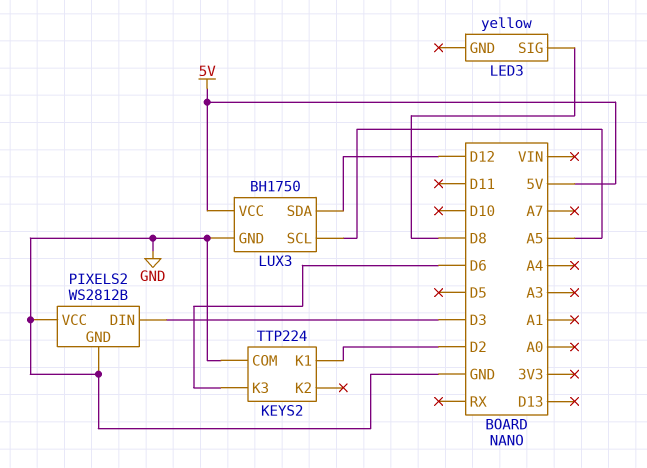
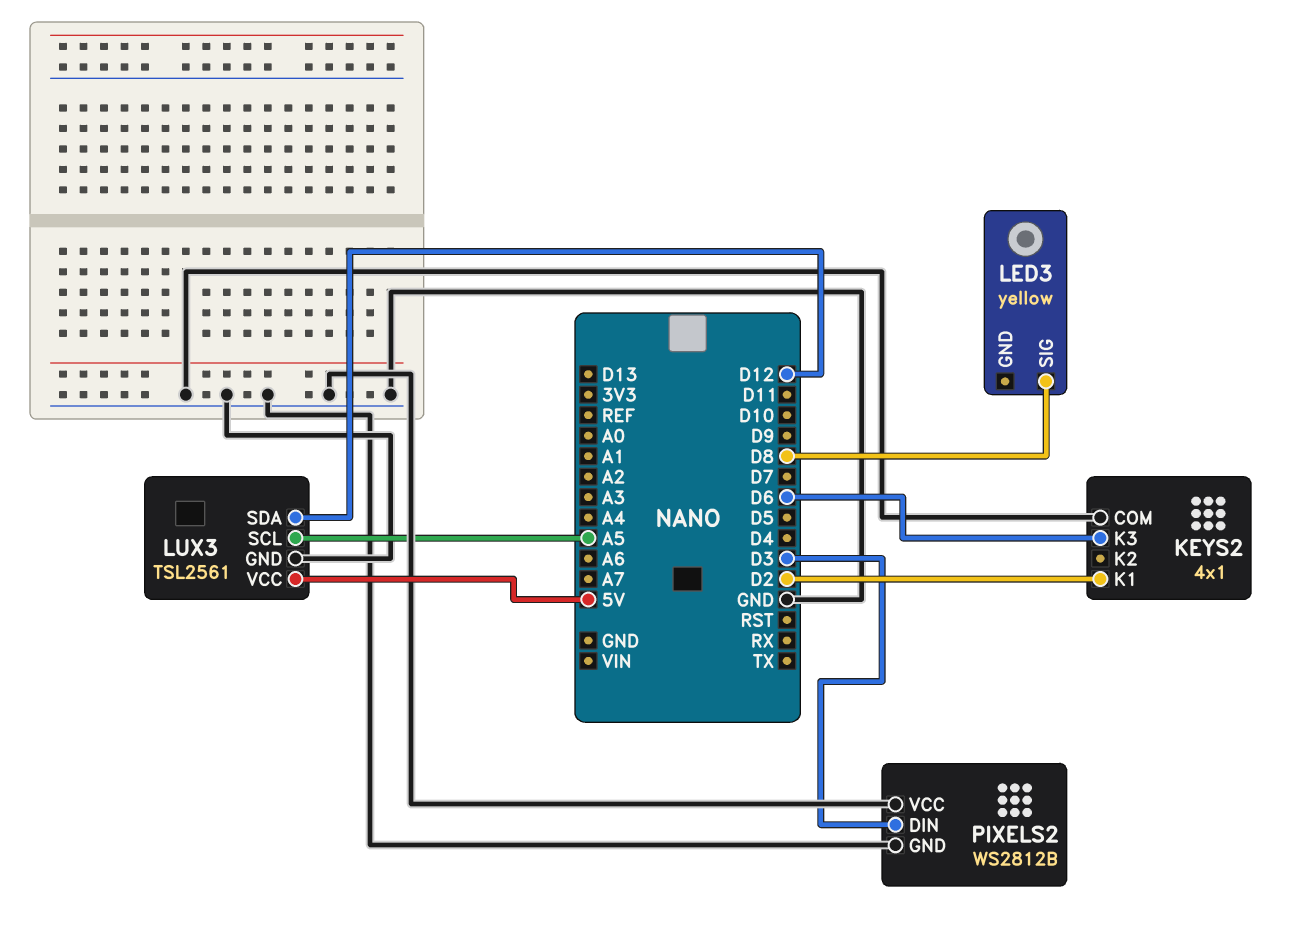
KEYS2: TTP224 -> 4x1
LUX3: BH1750 -> TSL2561

